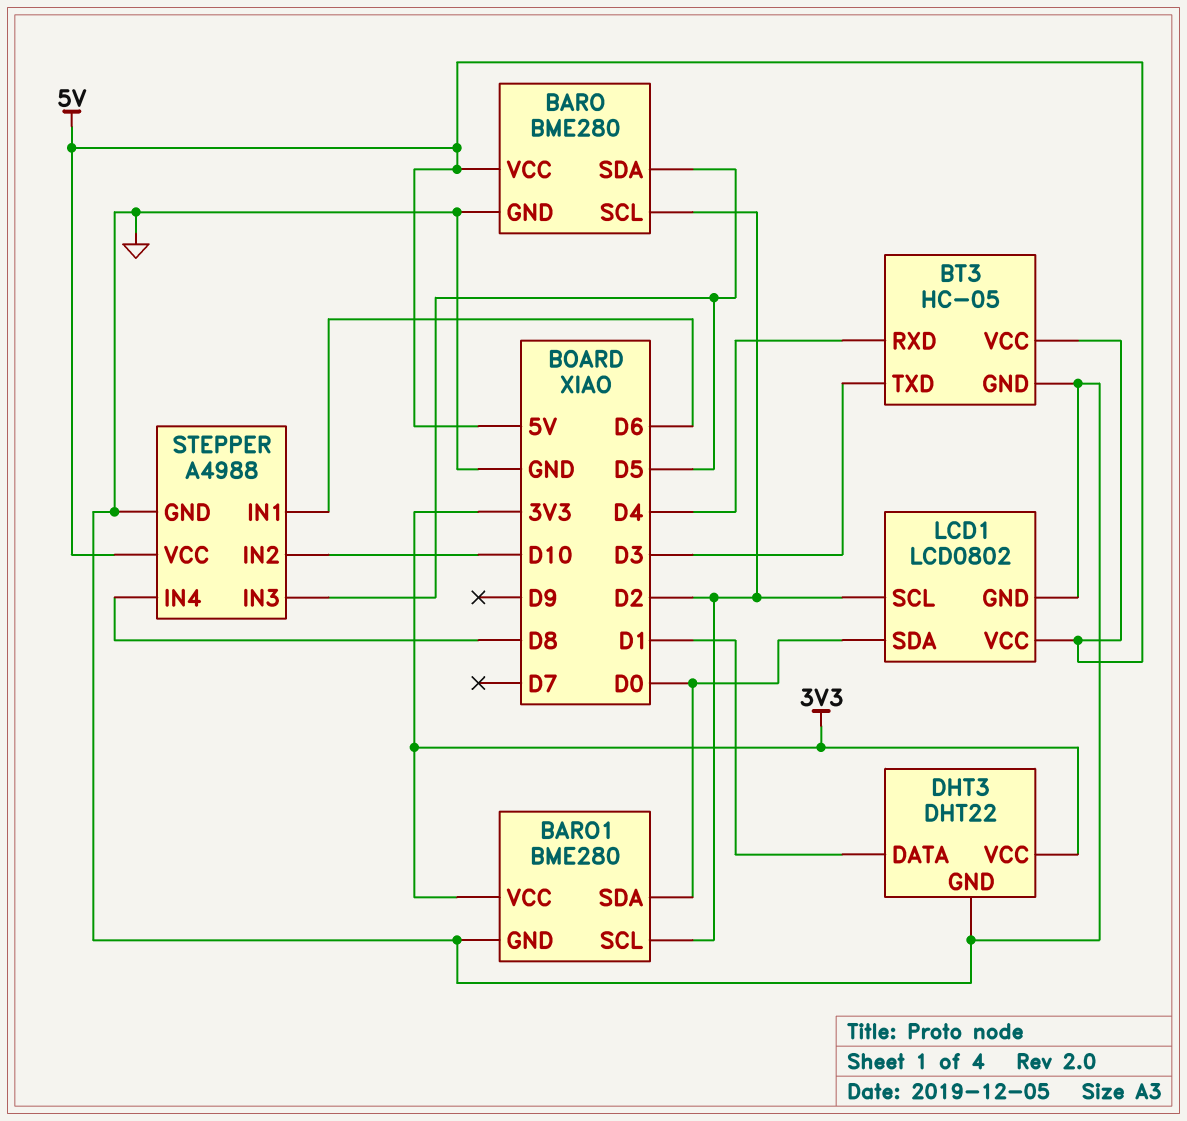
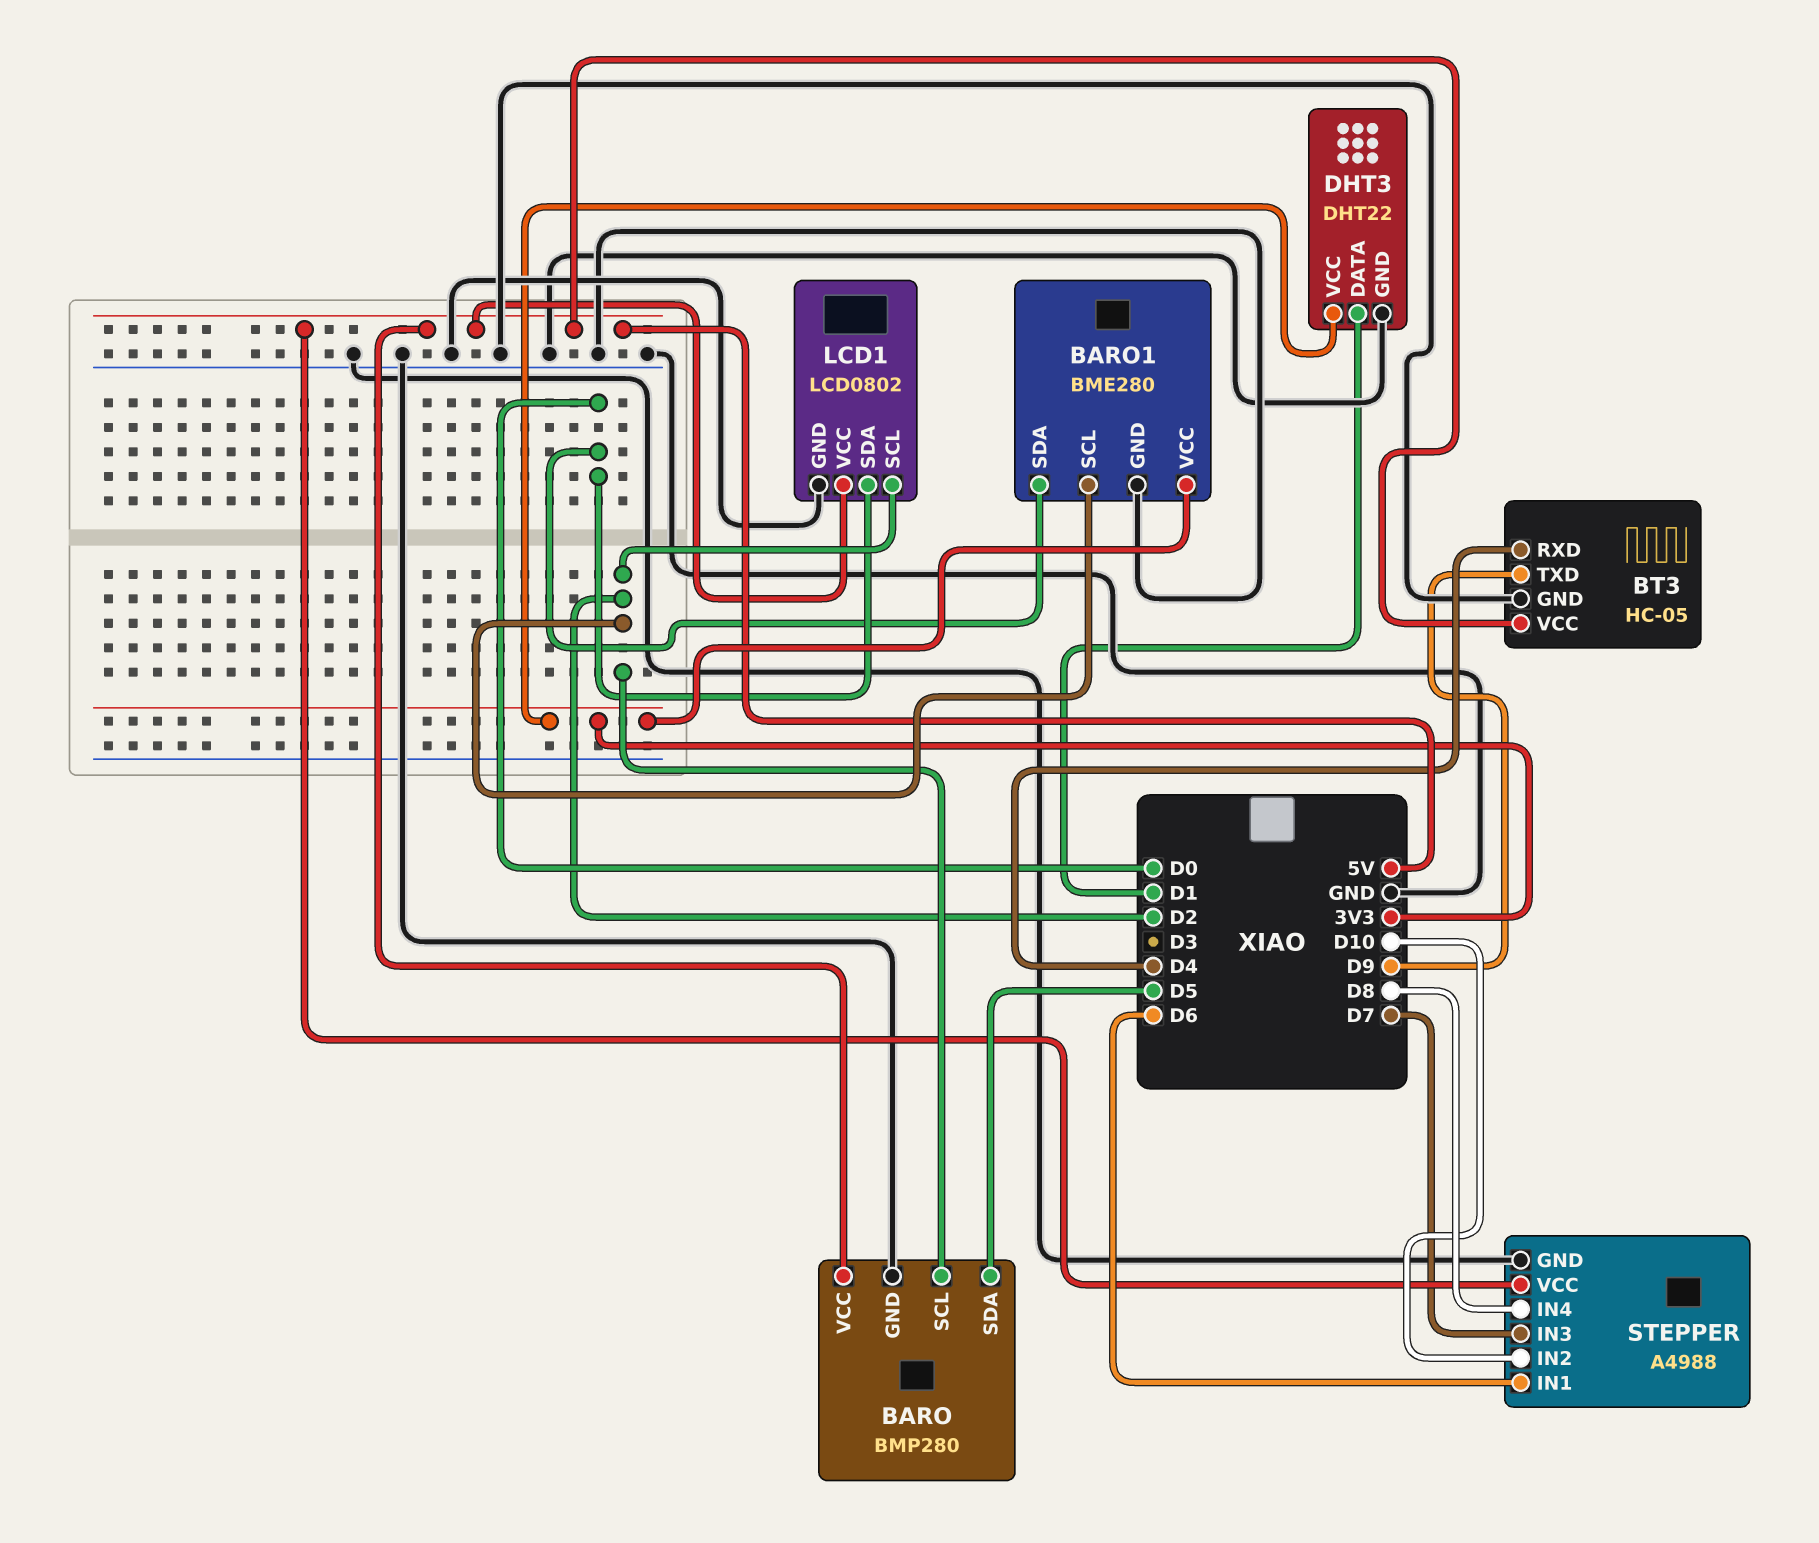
BARO: BME280 -> BMP280
BT3 pin TXD: D3 -> D9
STEPPER pin IN3: D5 -> D7

